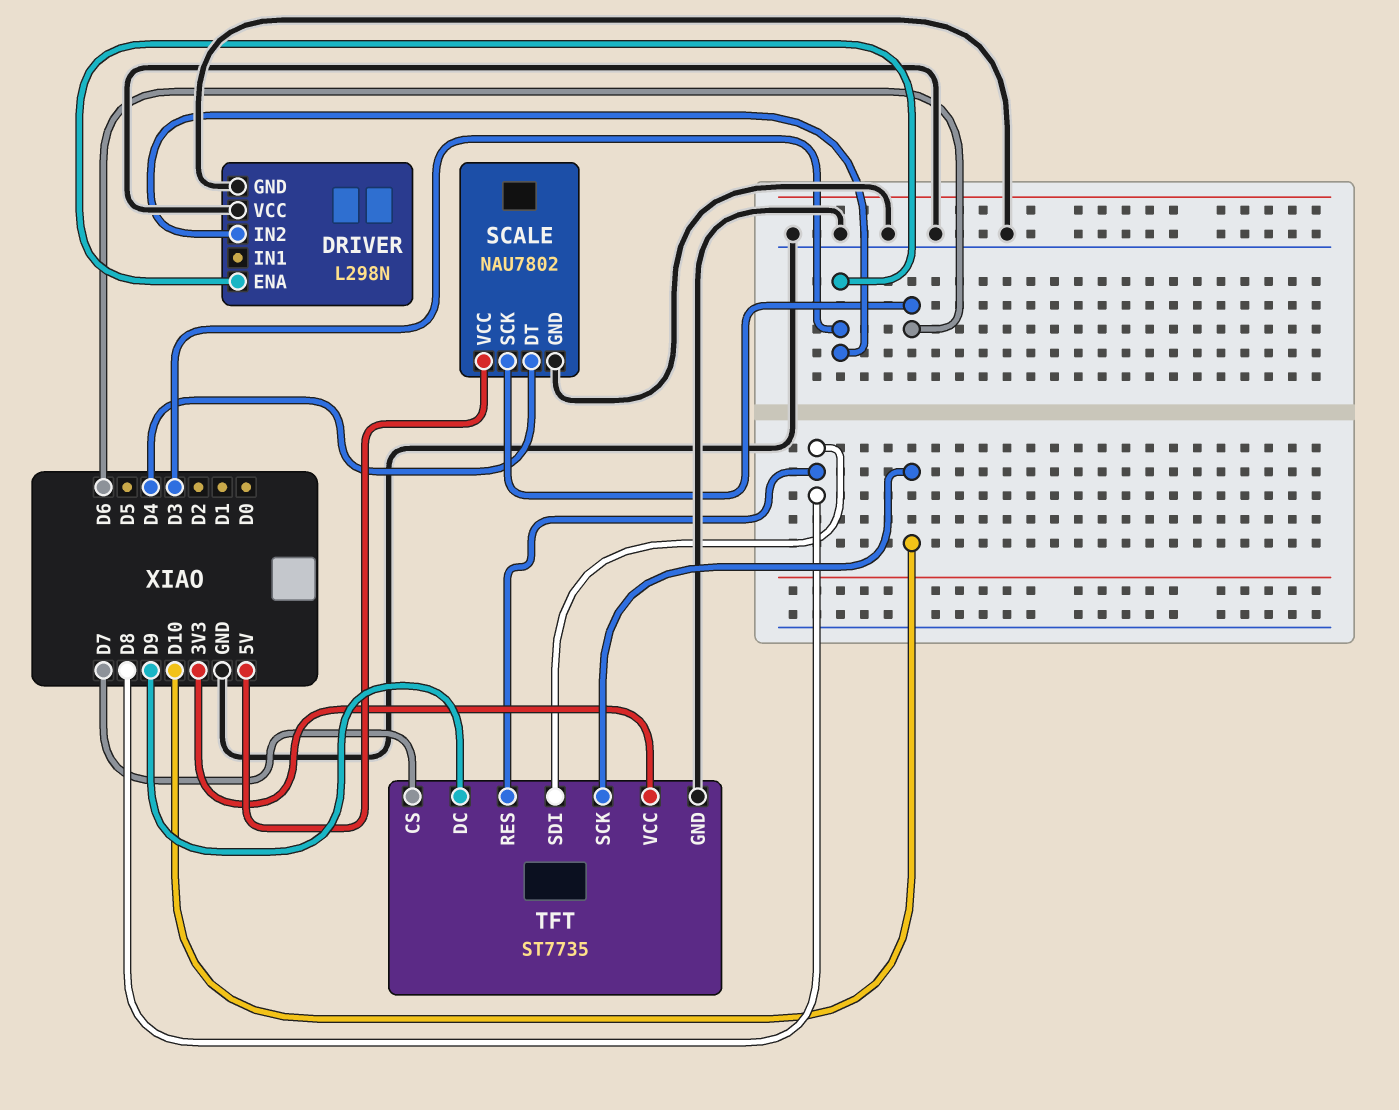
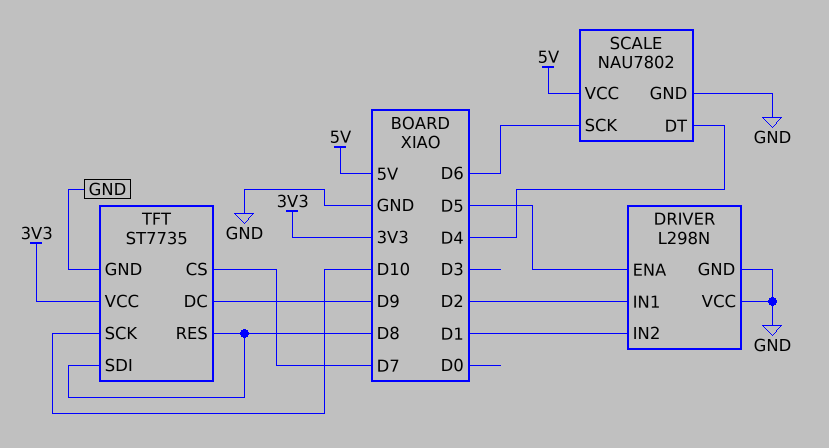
DRIVER pin ENA: D3 -> D5
DRIVER pin IN1: none -> D2
DRIVER pin IN2: D3 -> D1

